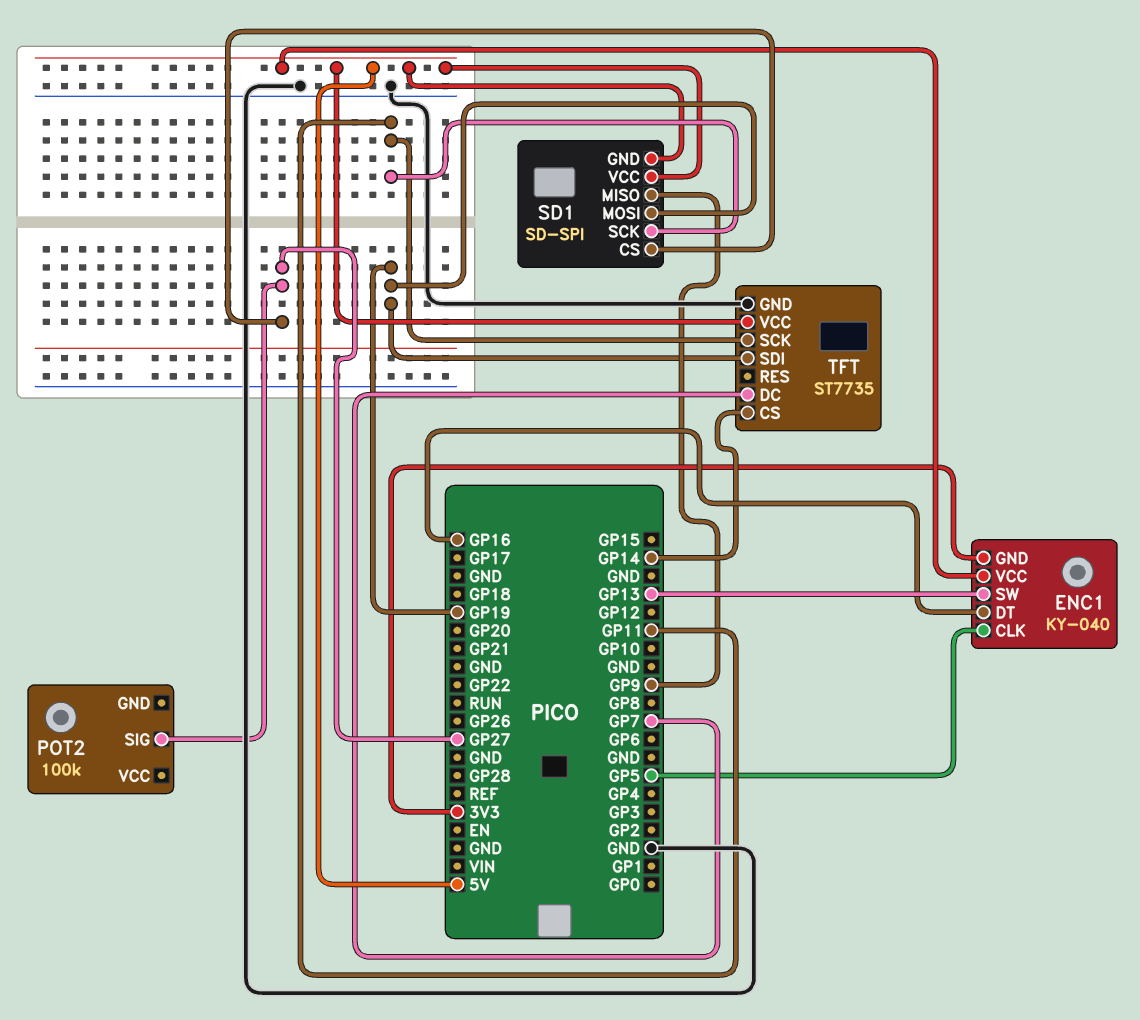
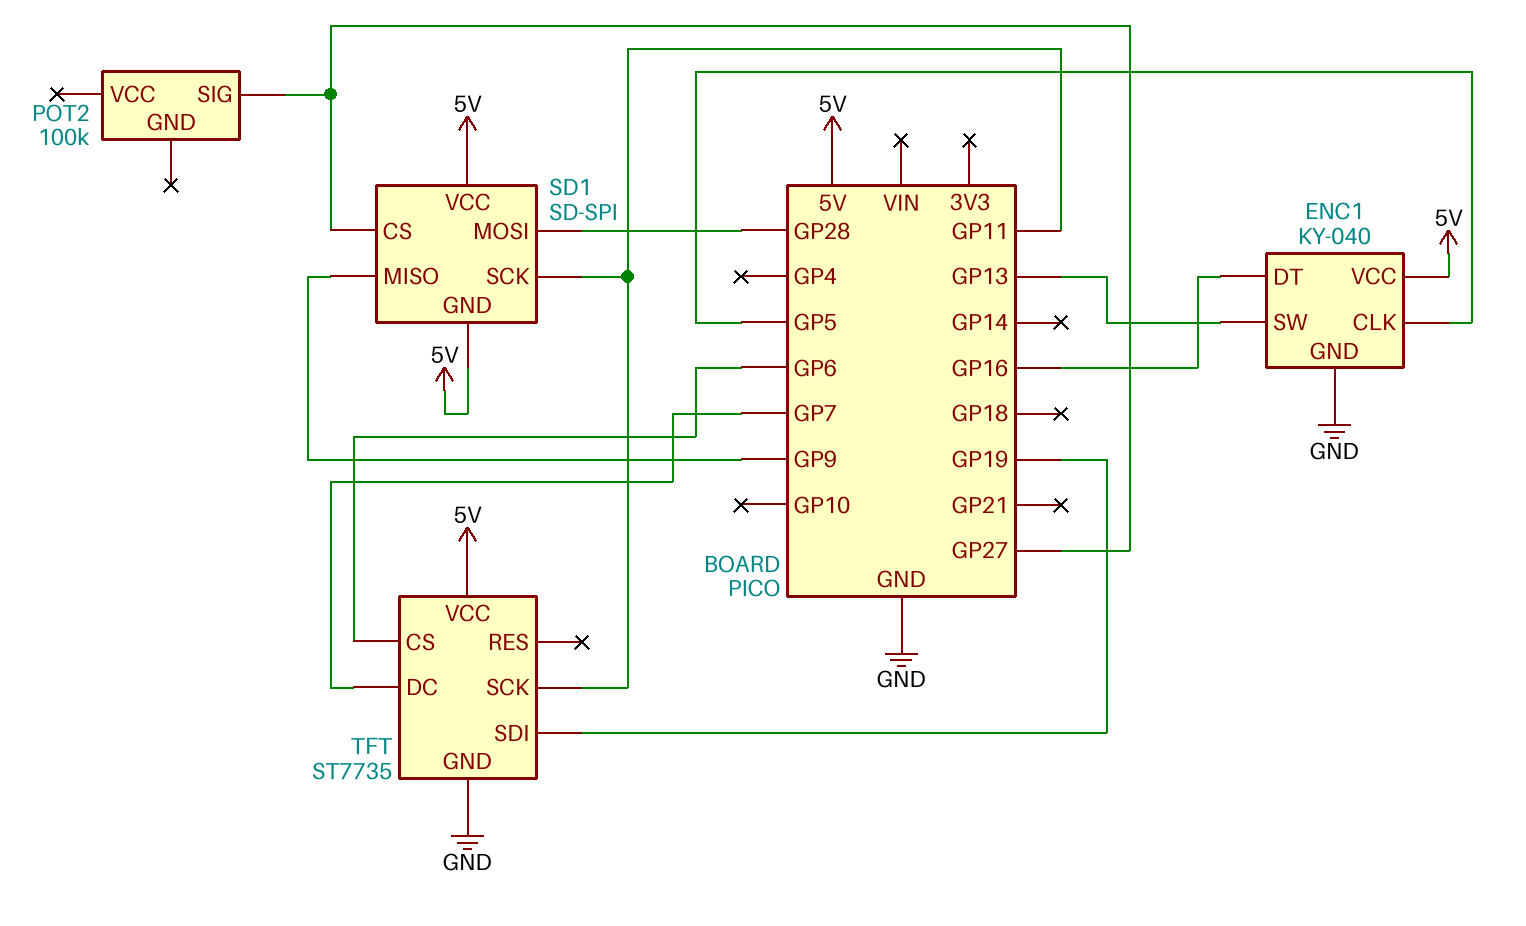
ENC1 pin GND: 3V3 -> GND
SD1 pin MOSI: GP19 -> GP28
TFT pin CS: GP14 -> GP6

